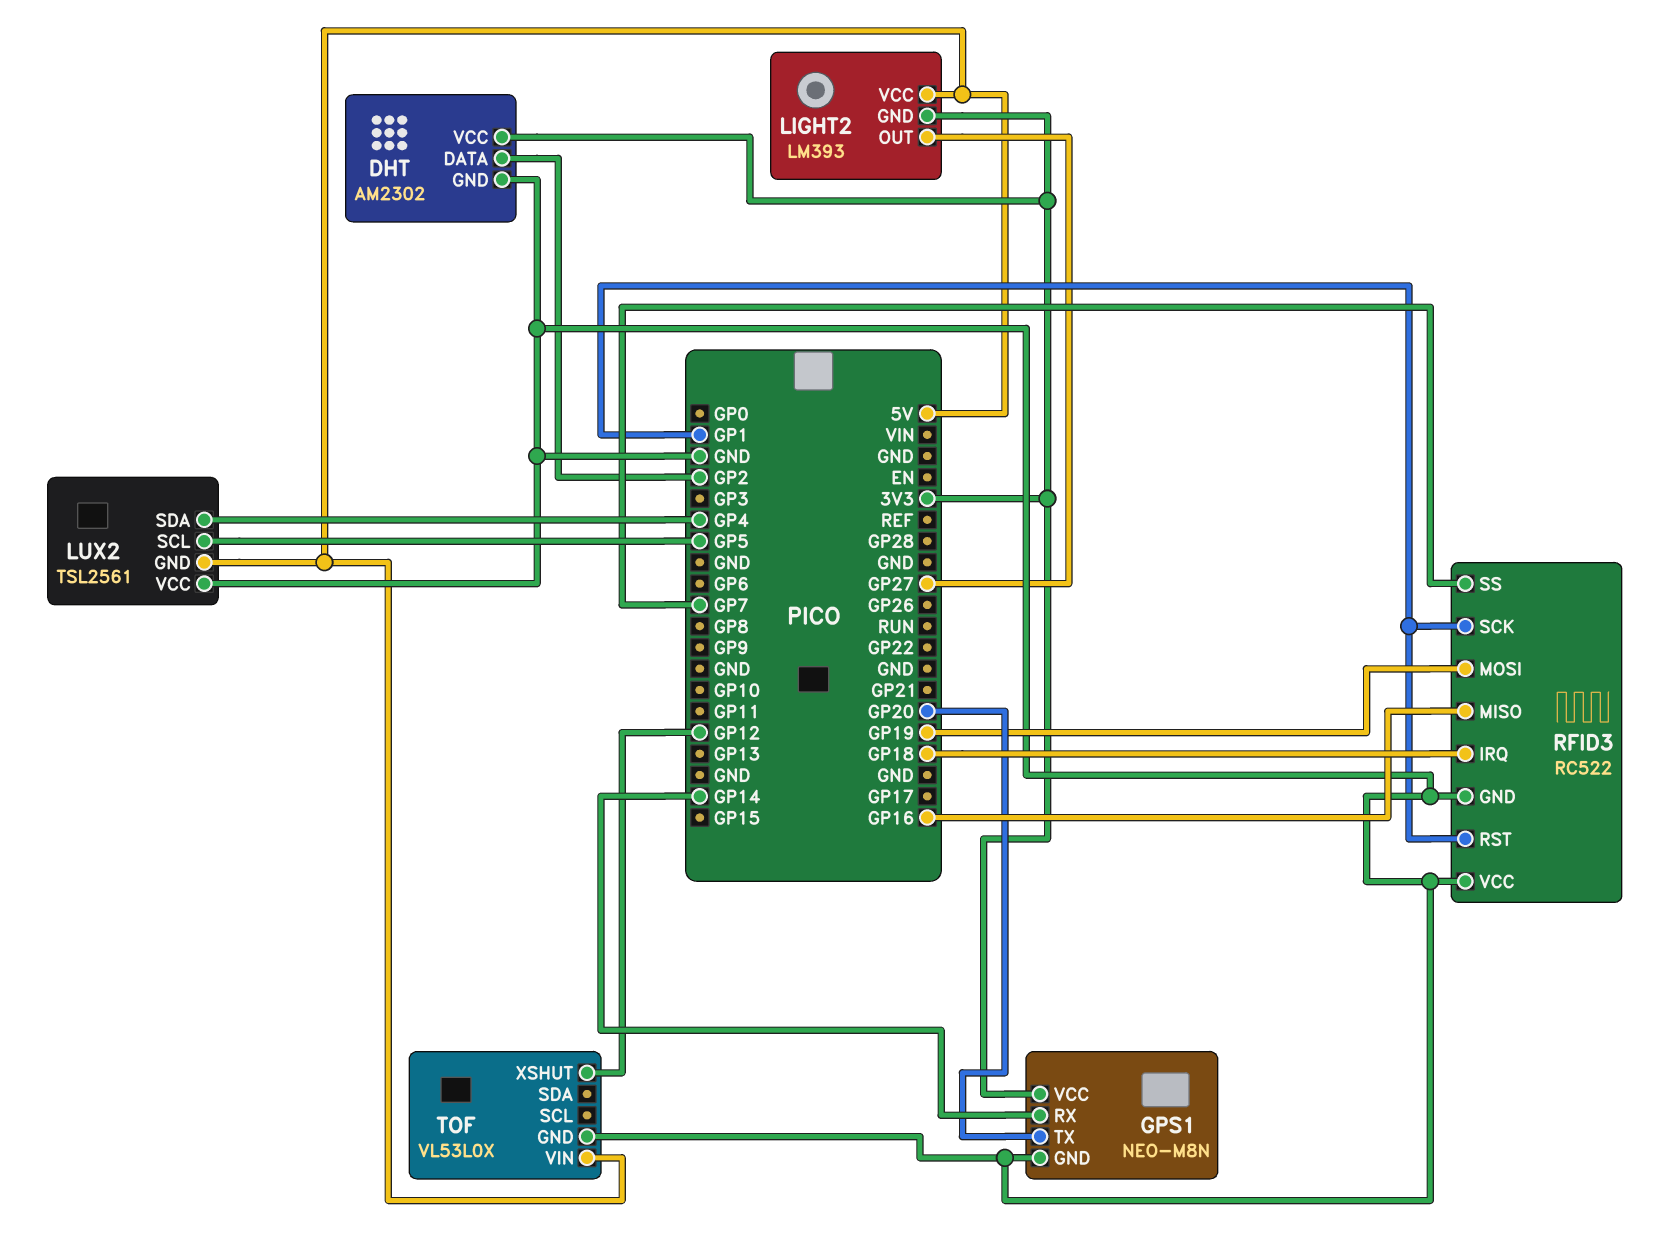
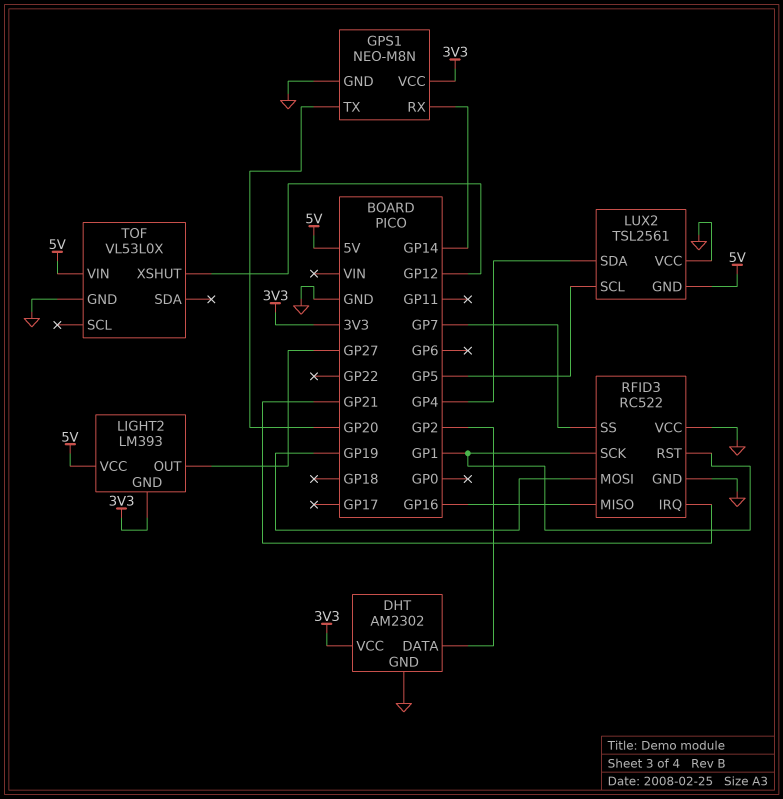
RFID3 pin IRQ: GP18 -> GP21

